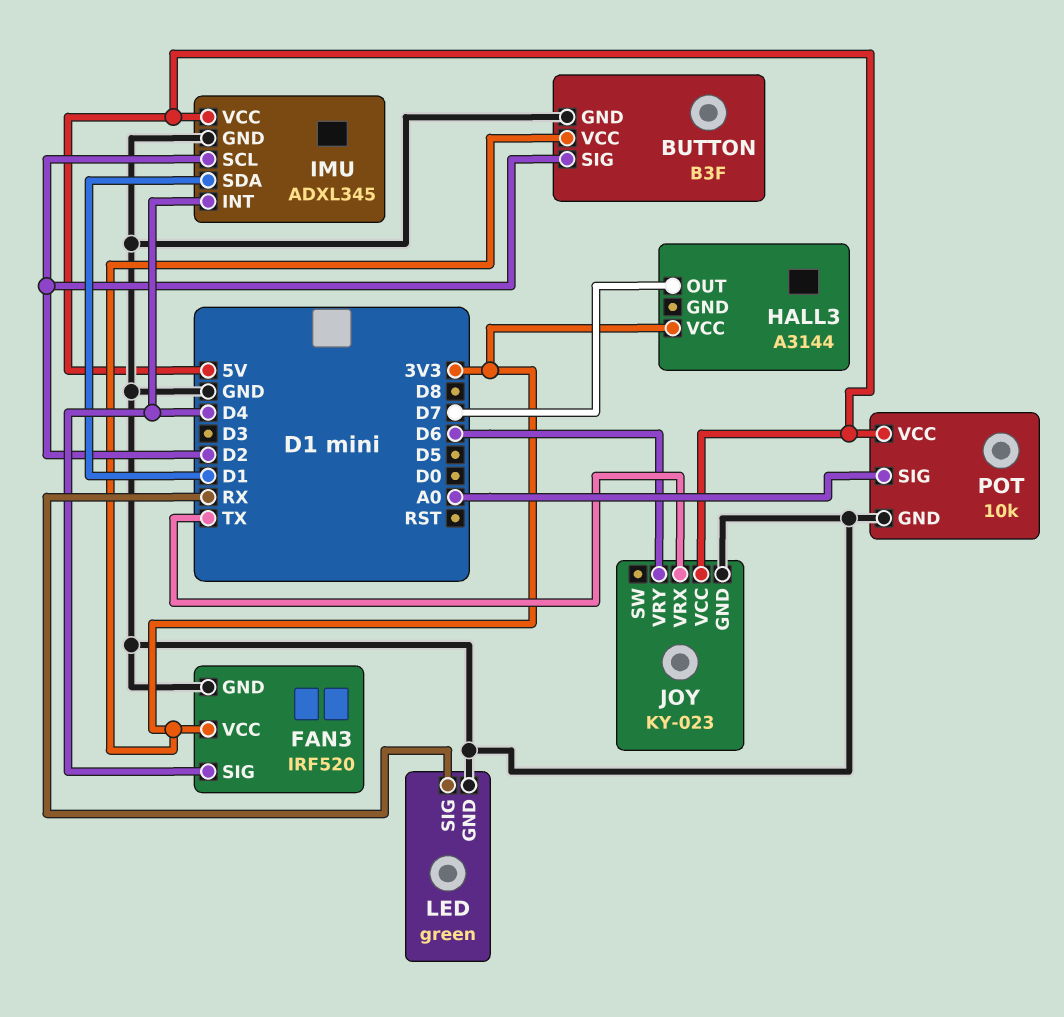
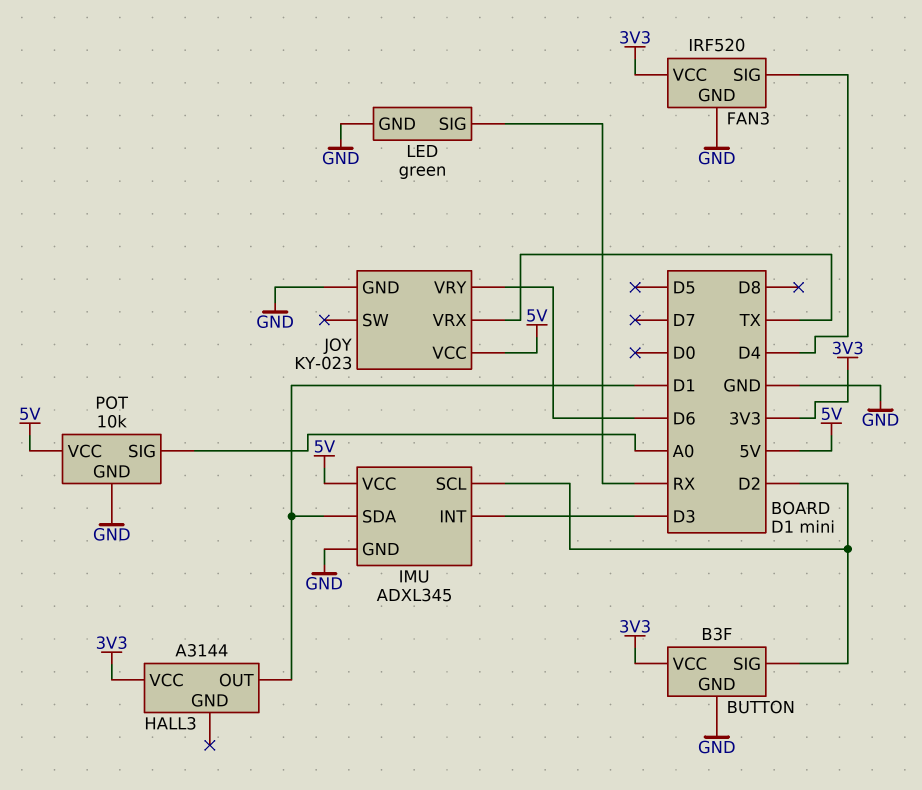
HALL3 pin OUT: D7 -> D1
IMU pin INT: D4 -> D3

